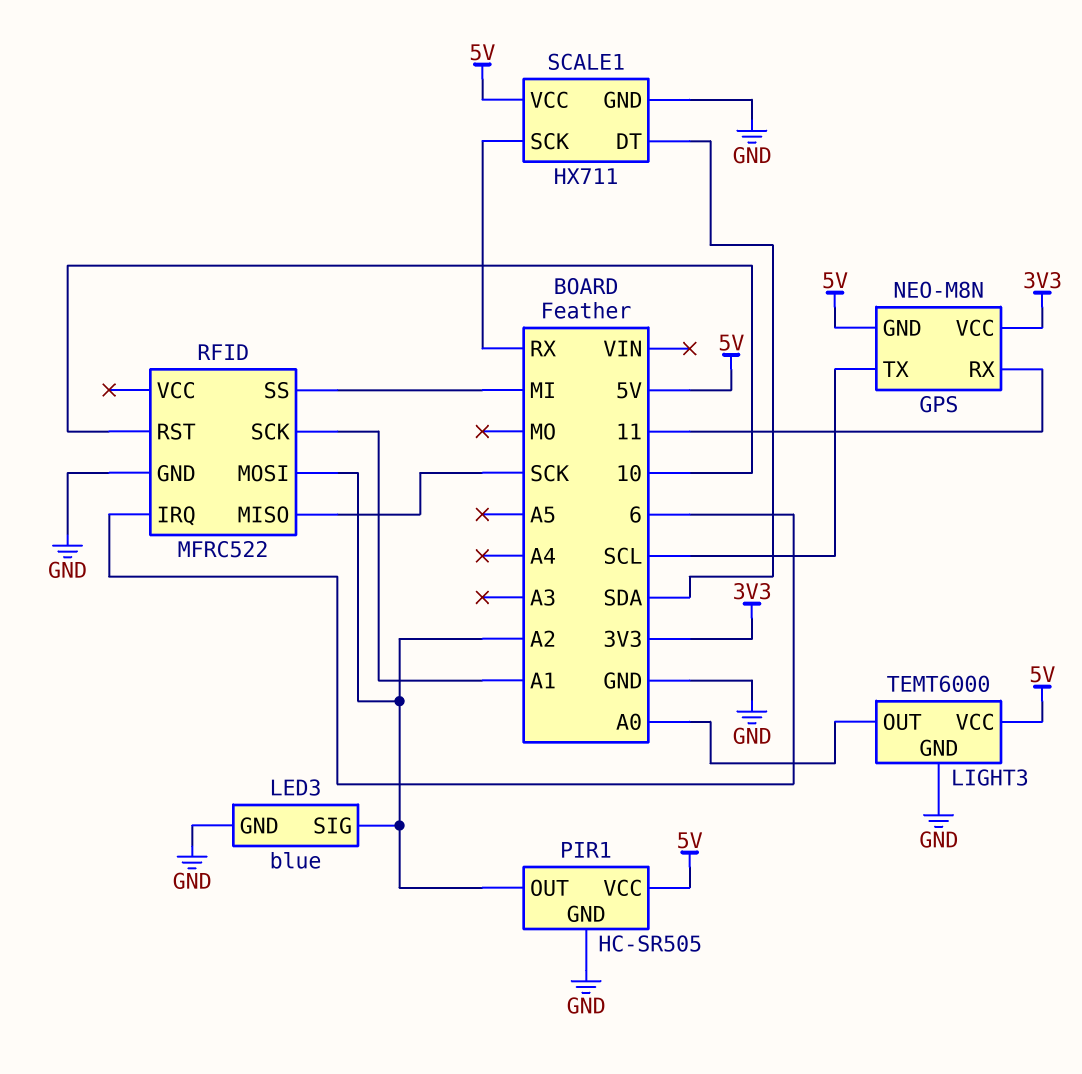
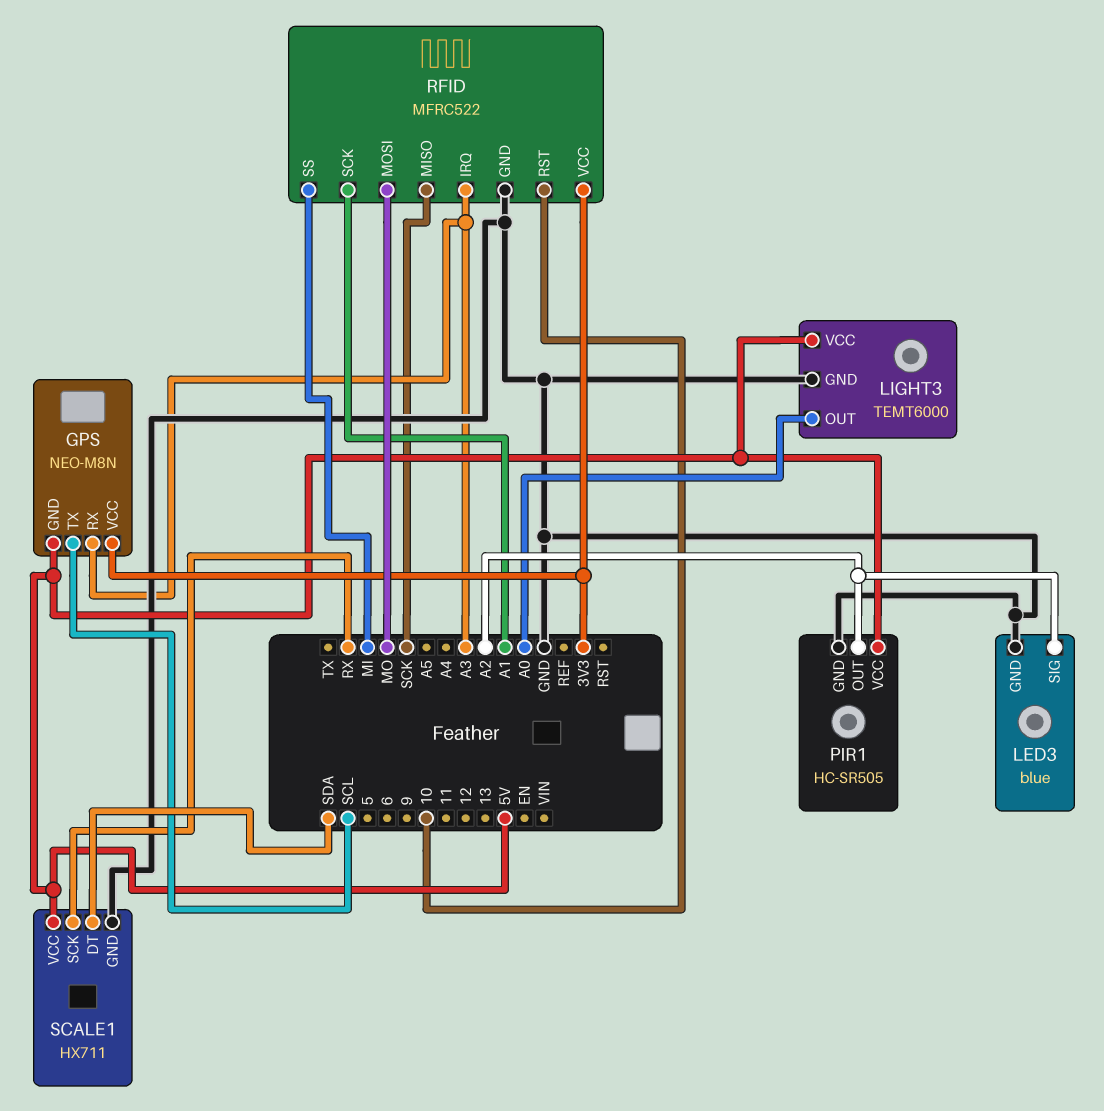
GPS pin RX: 11 -> A3
RFID pin IRQ: 6 -> A3
RFID pin MOSI: A2 -> MO
RFID pin VCC: none -> 3V3

